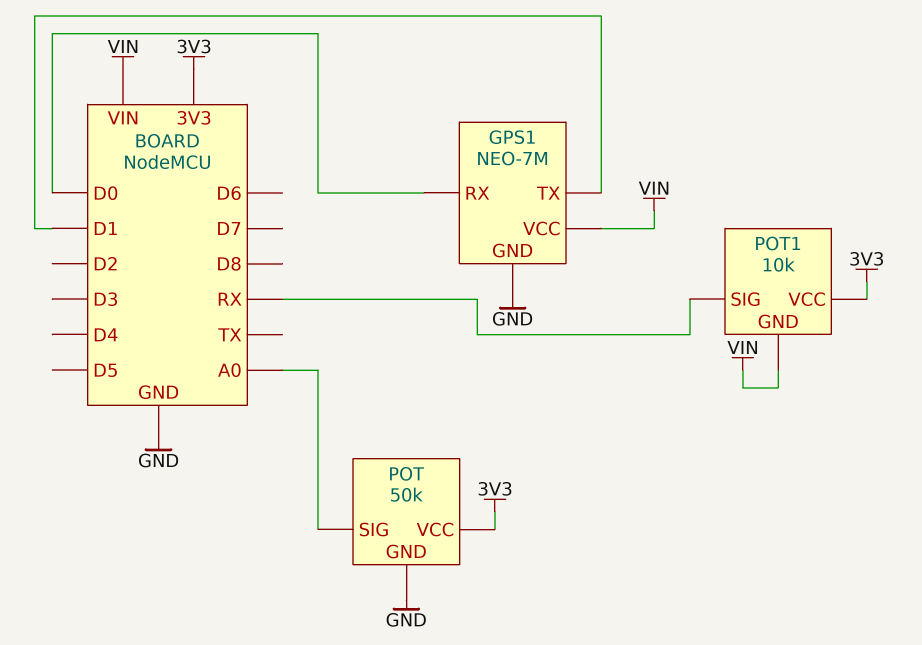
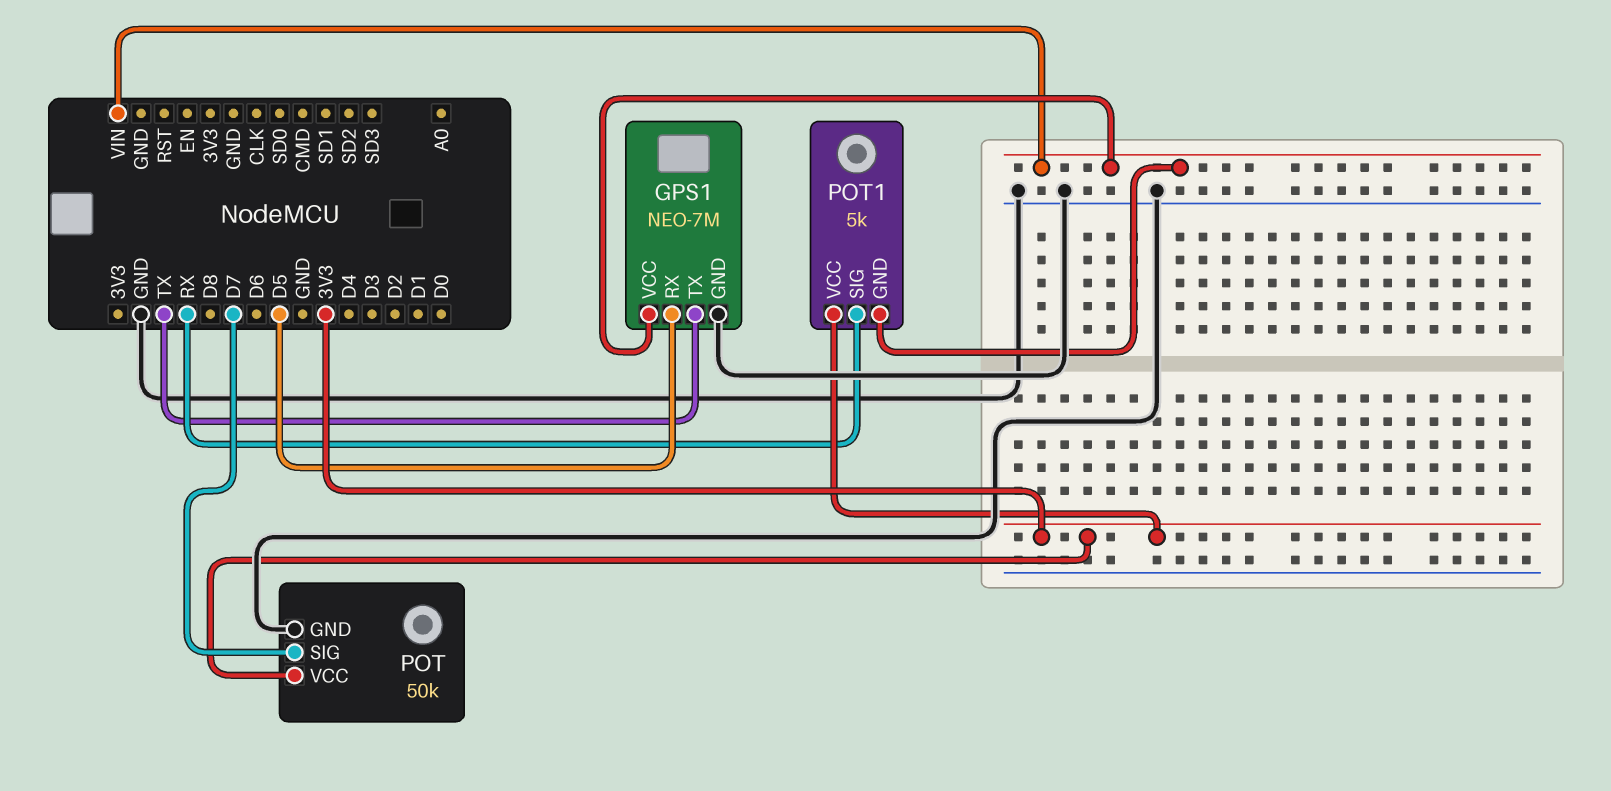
GPS1 pin RX: D0 -> D5
GPS1 pin TX: D1 -> TX
POT pin SIG: A0 -> D7
POT1: 10k -> 5k

